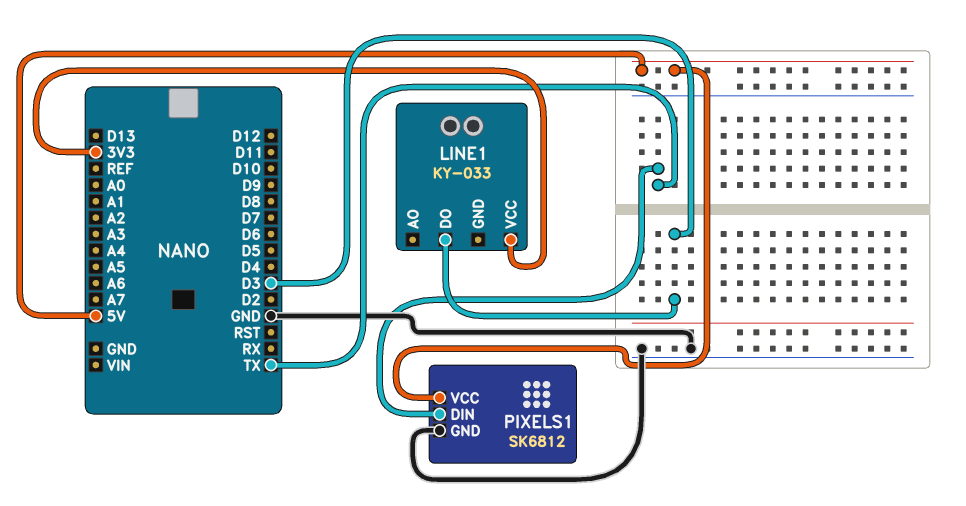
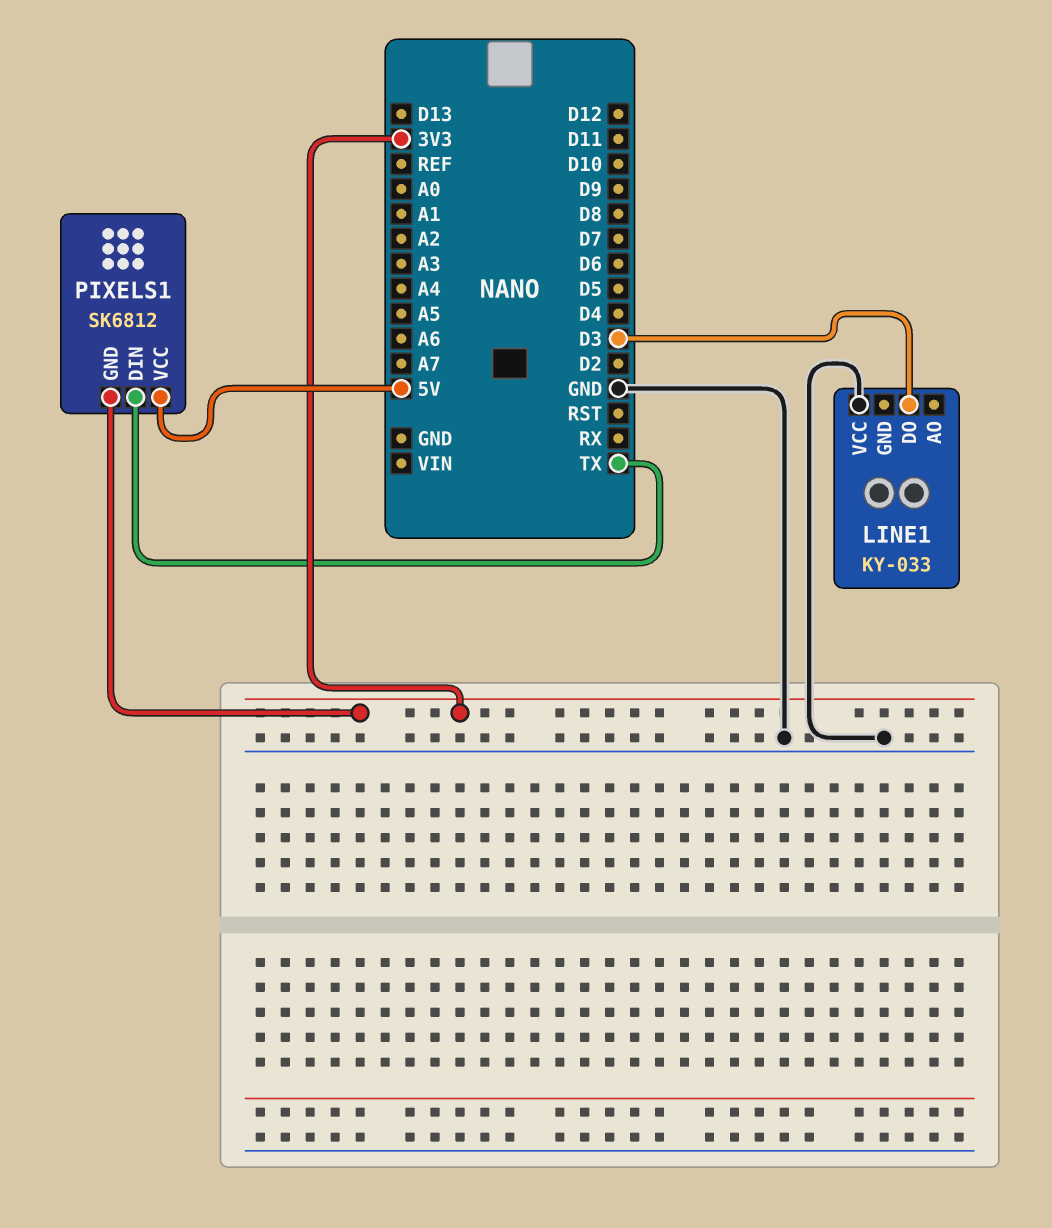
LINE1 pin VCC: 3V3 -> GND
PIXELS1 pin GND: GND -> 3V3

